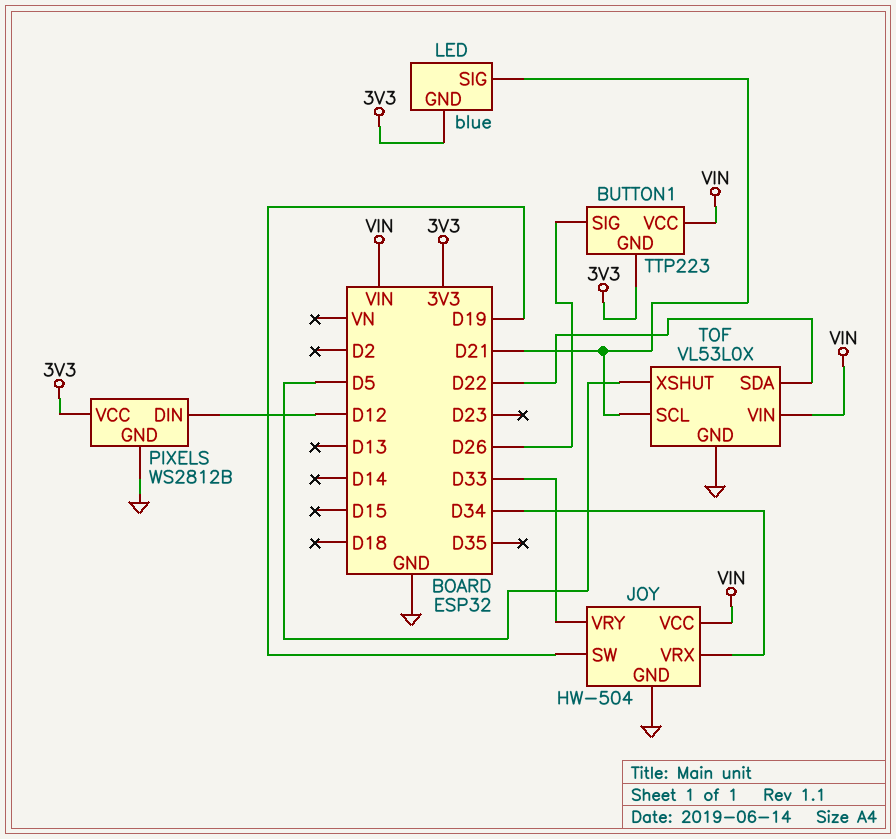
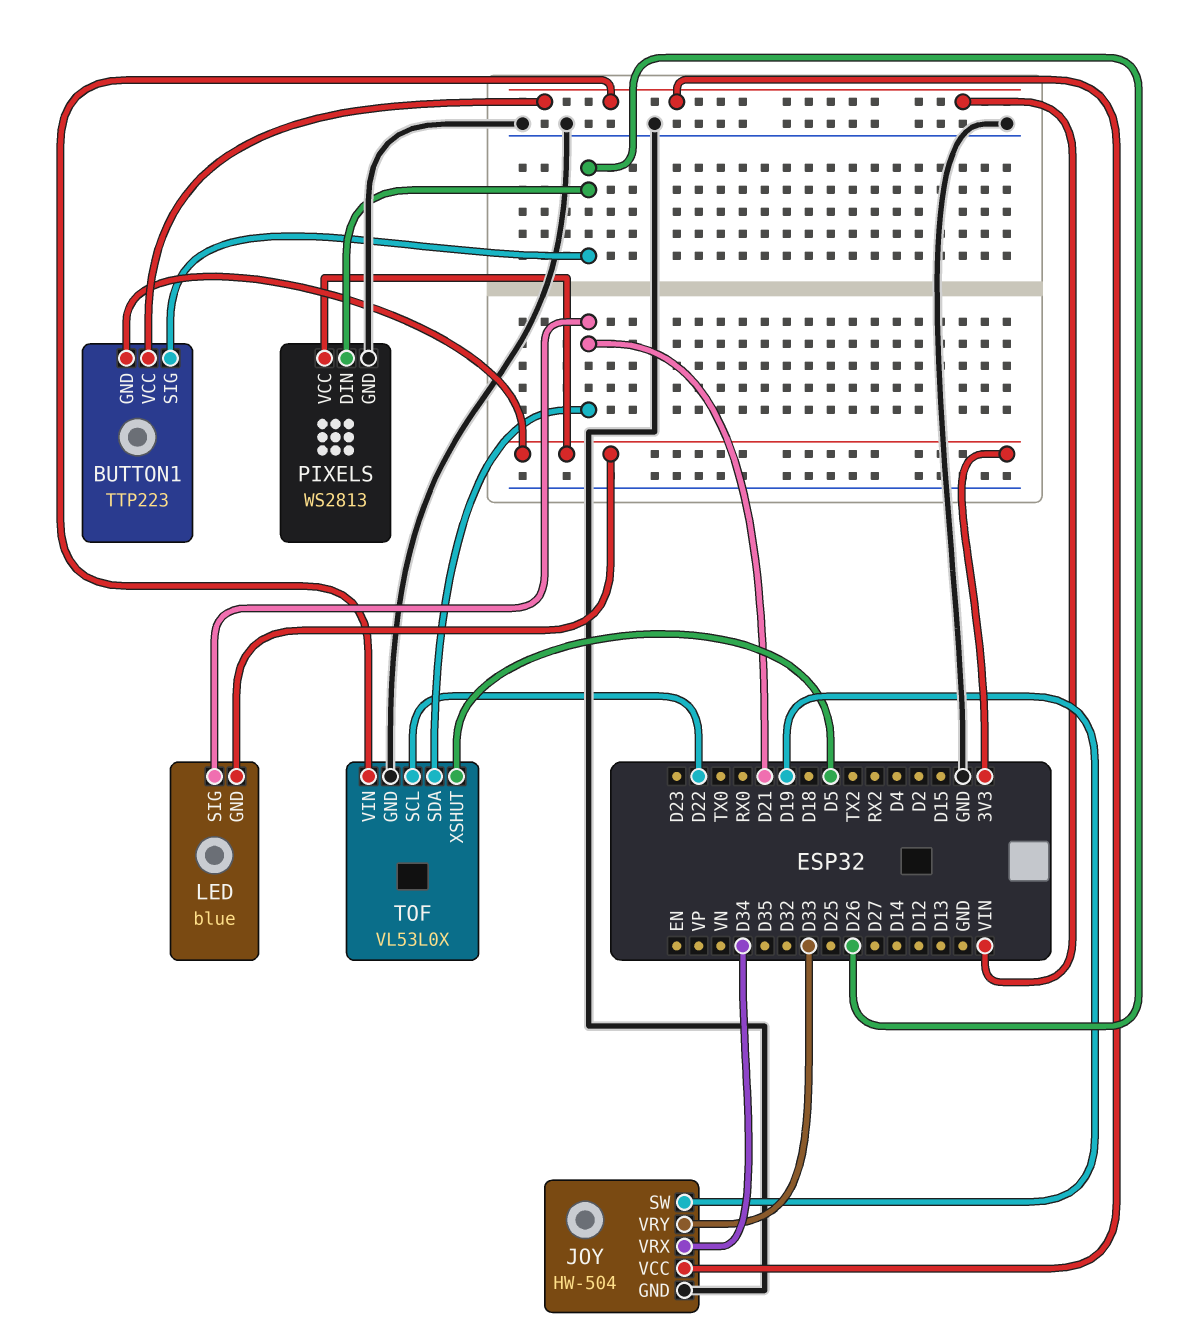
PIXELS: WS2812B -> WS2813
PIXELS pin DIN: D12 -> D26
TOF pin SCL: D21 -> D22
TOF pin SDA: D22 -> D21

